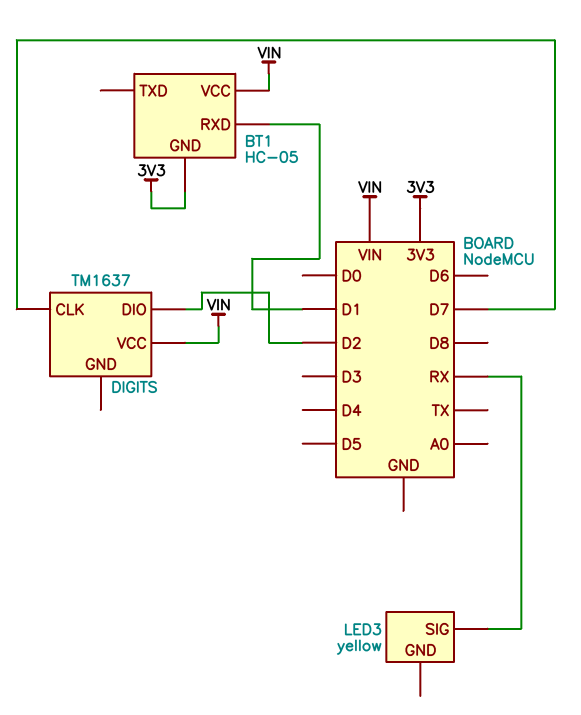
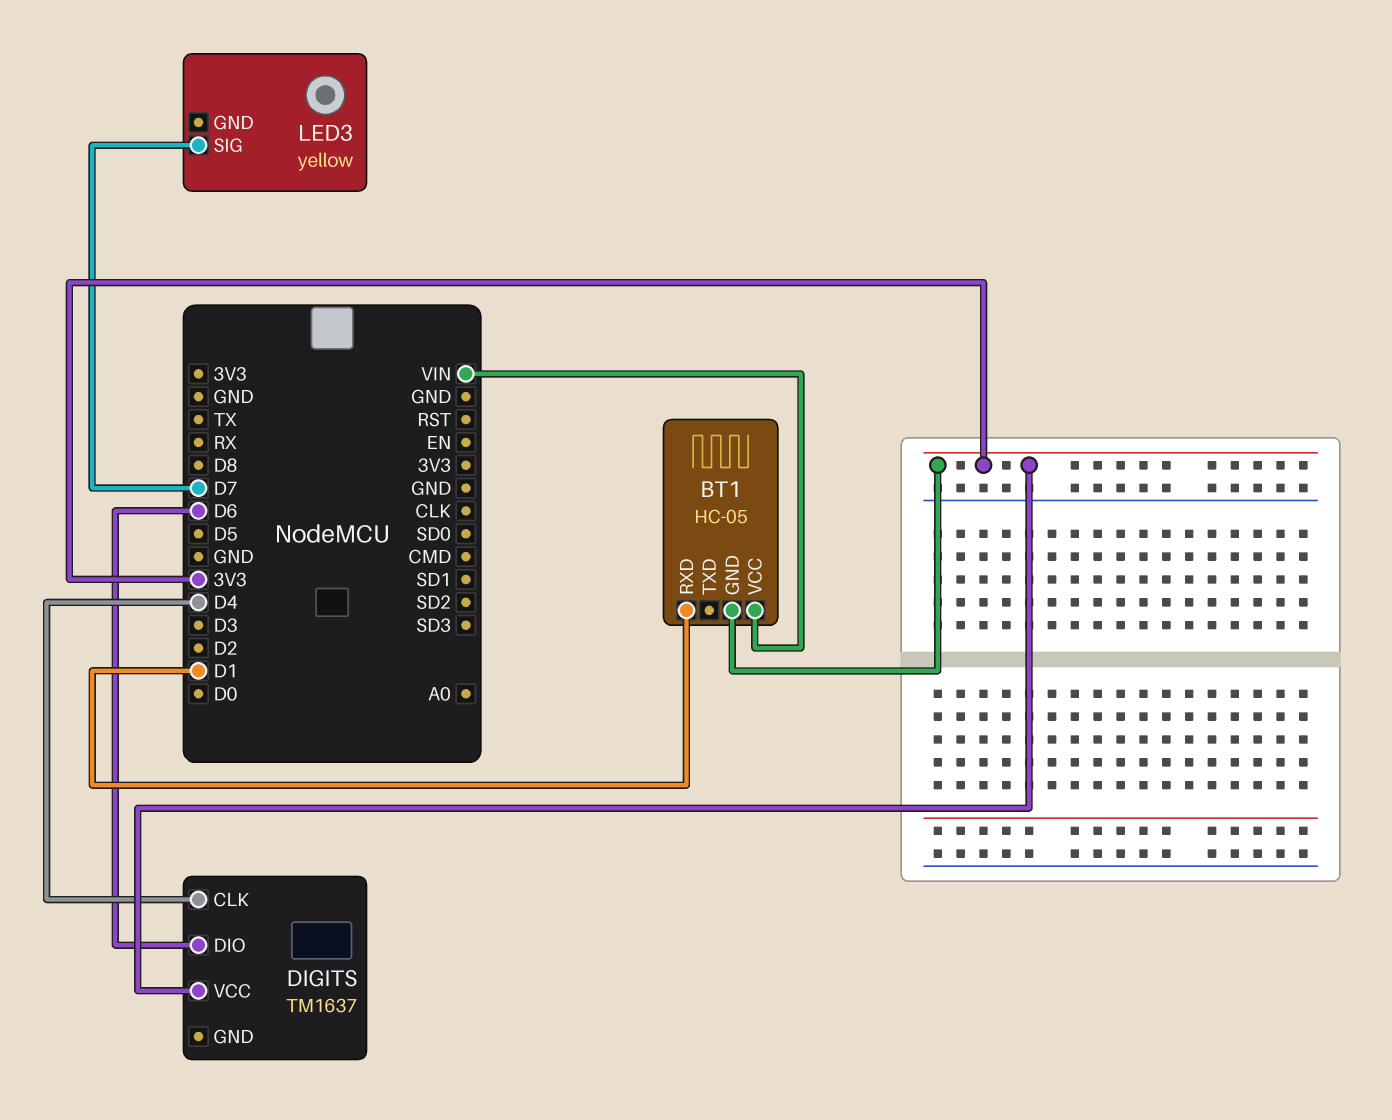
DIGITS pin CLK: D7 -> D4
DIGITS pin DIO: D2 -> D6
DIGITS pin VCC: VIN -> 3V3
LED3 pin SIG: RX -> D7

